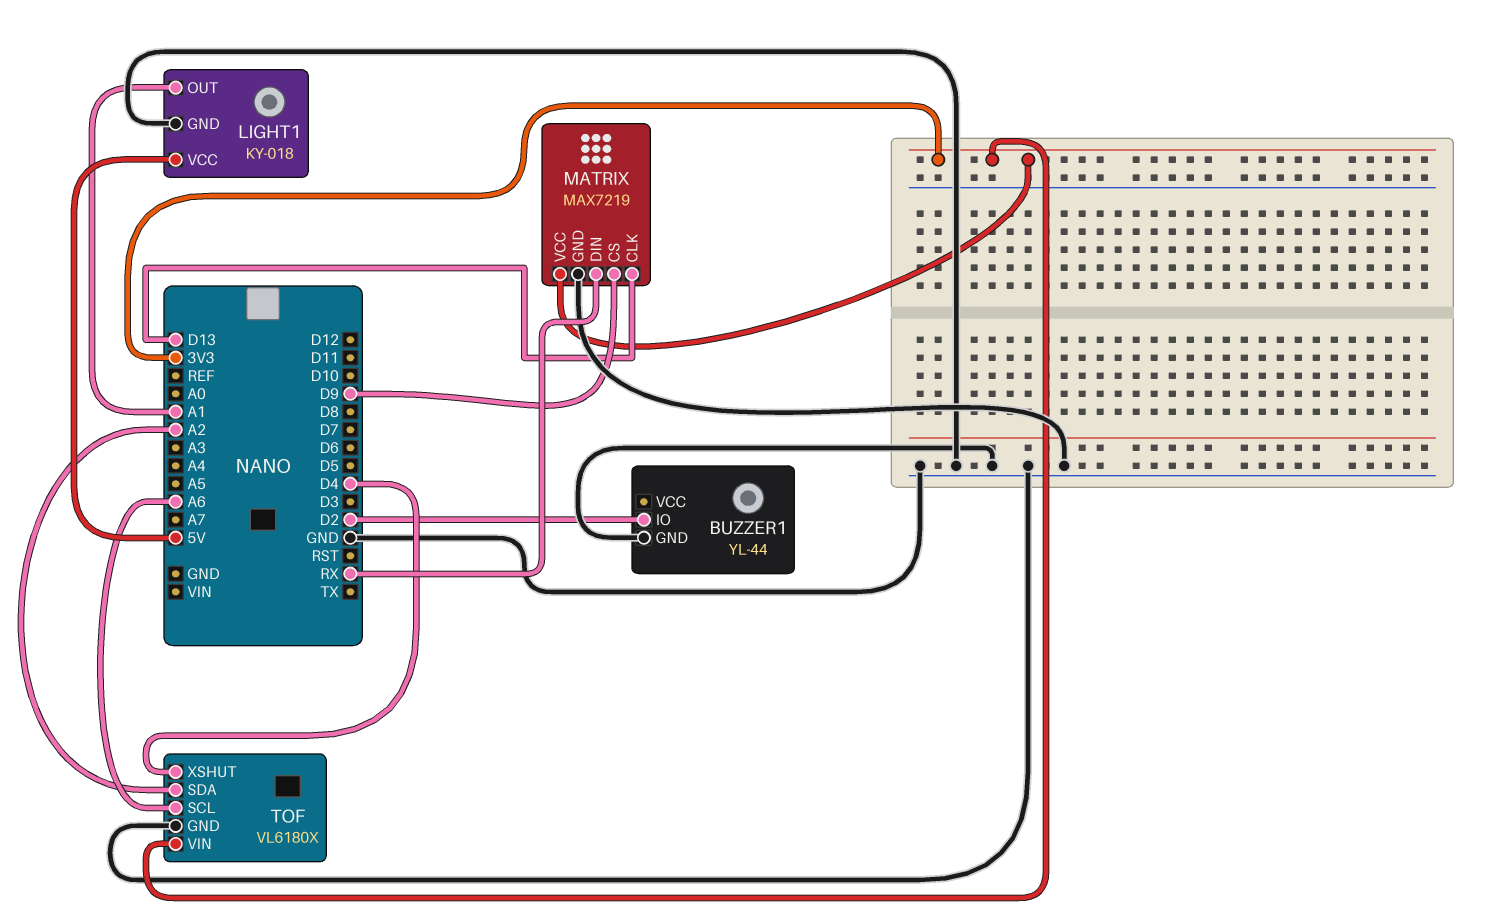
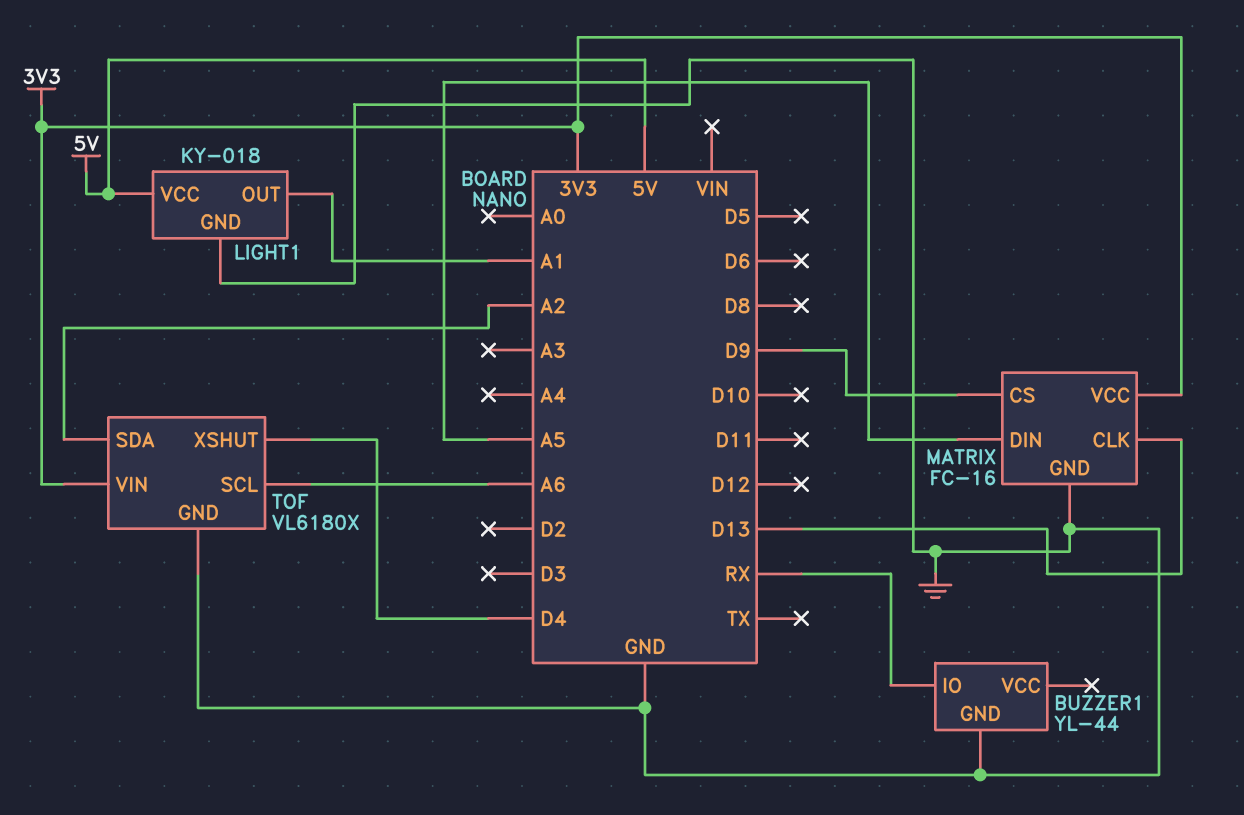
BUZZER1 pin IO: D2 -> RX
MATRIX: MAX7219 -> FC-16
MATRIX pin DIN: RX -> A5

